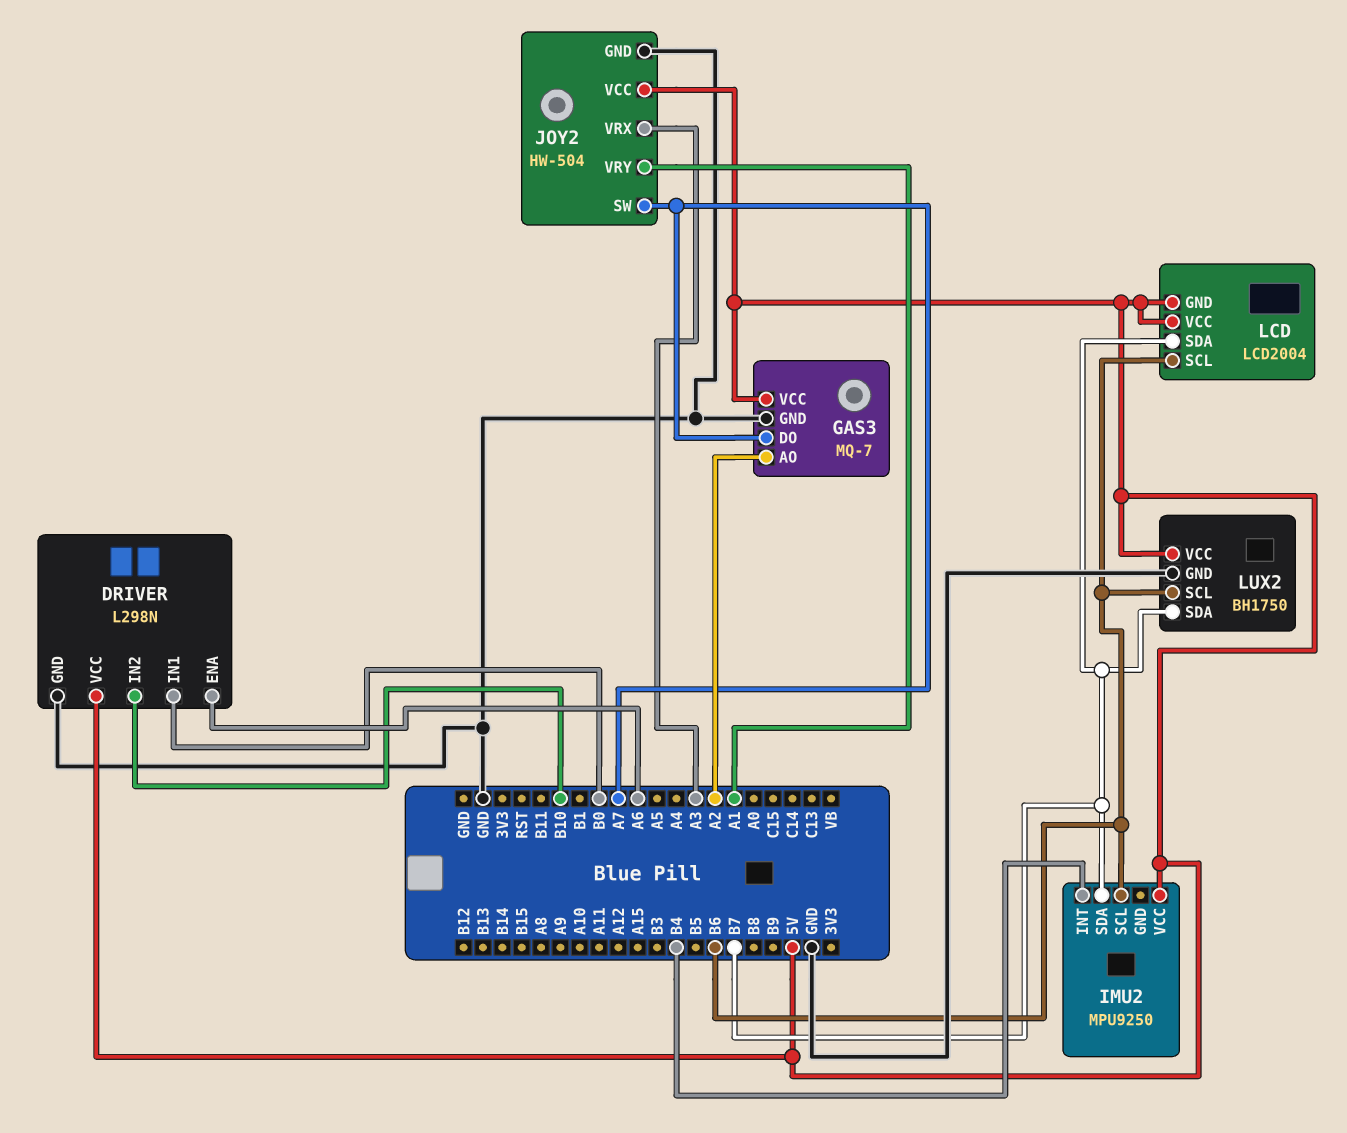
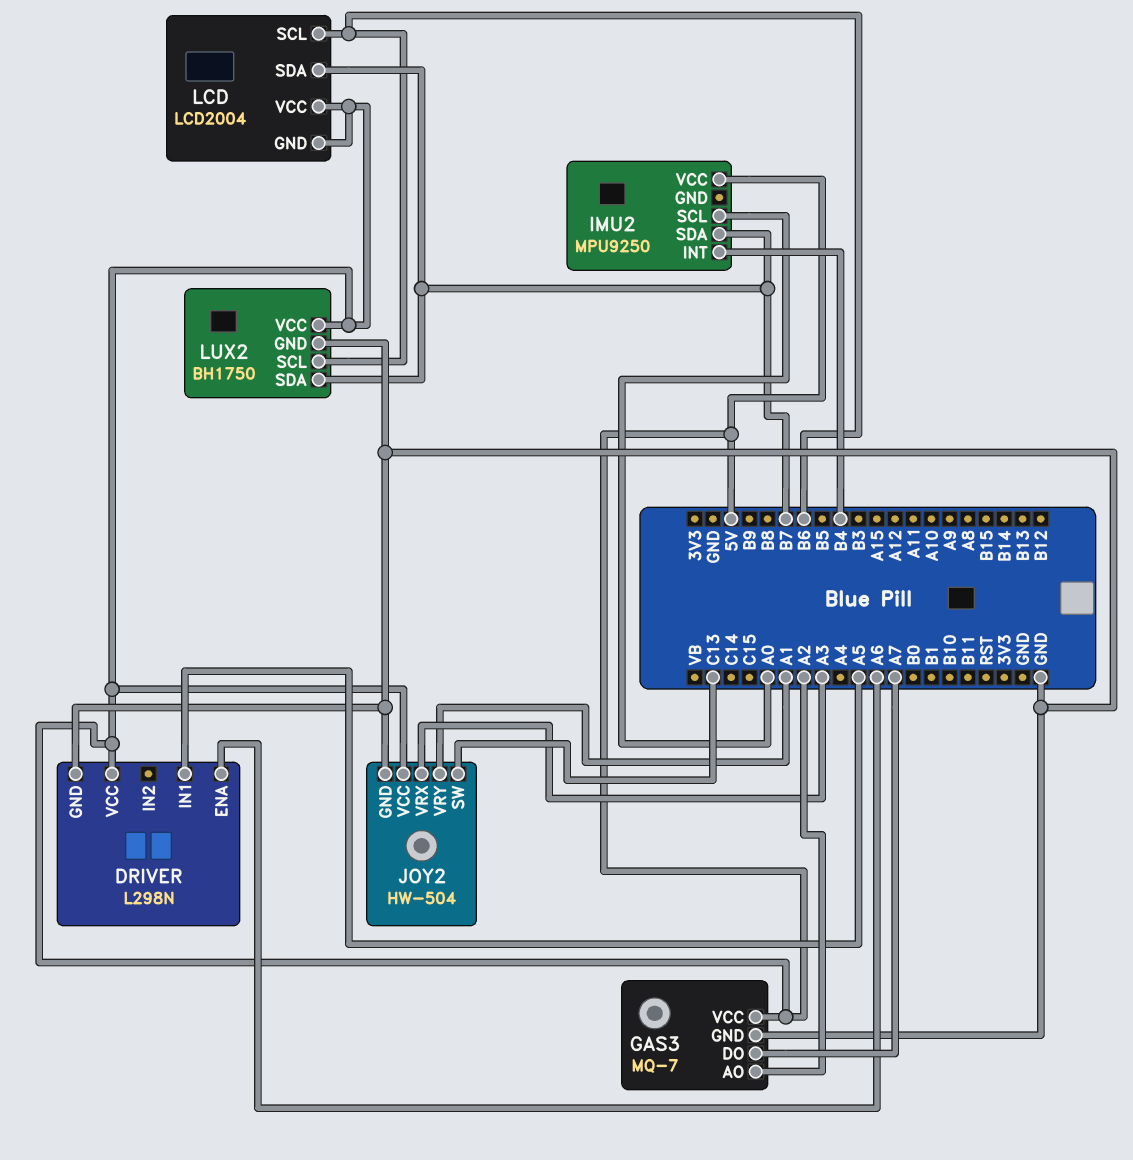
DRIVER pin IN1: B0 -> A5
DRIVER pin IN2: B10 -> none
IMU2 pin SCL: B6 -> A0
JOY2 pin SW: A7 -> C13

